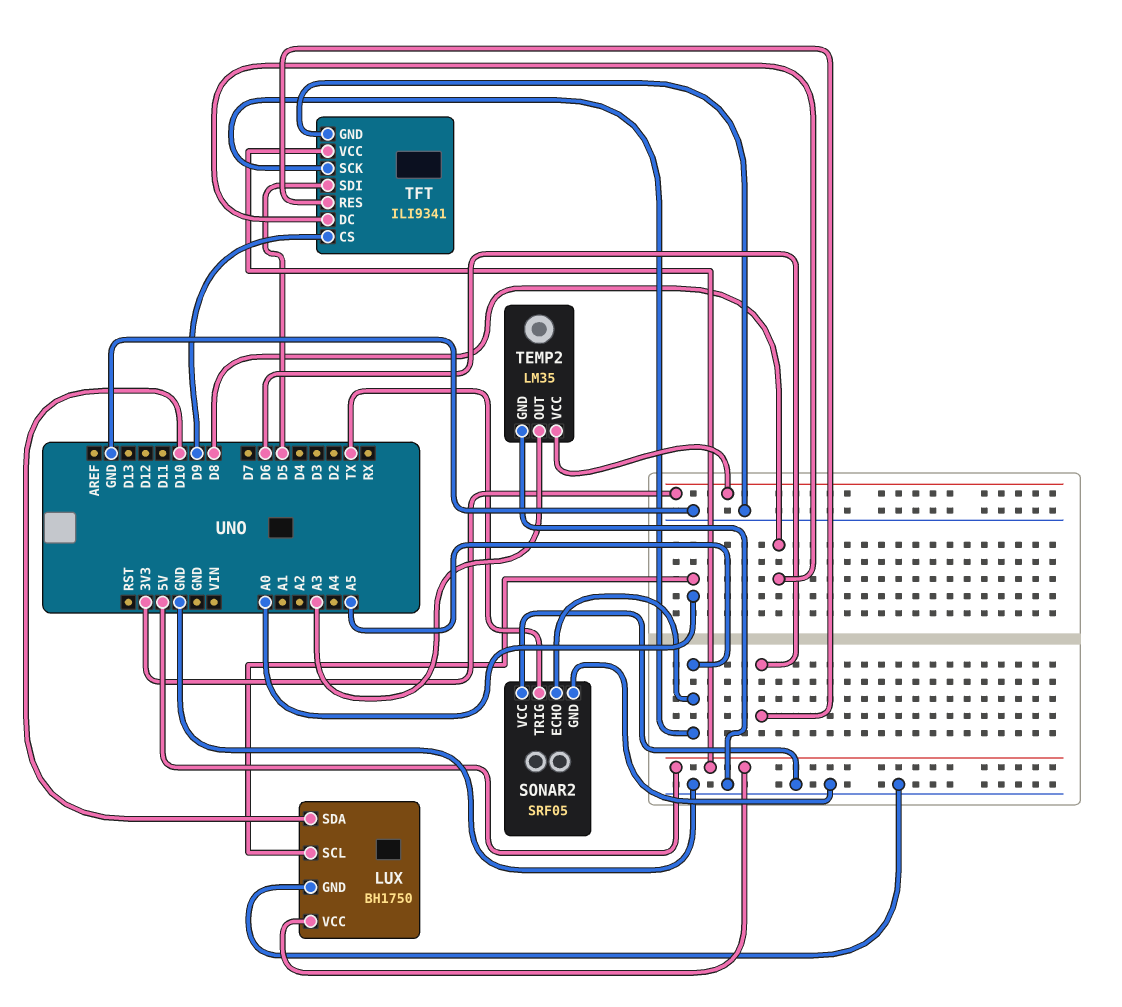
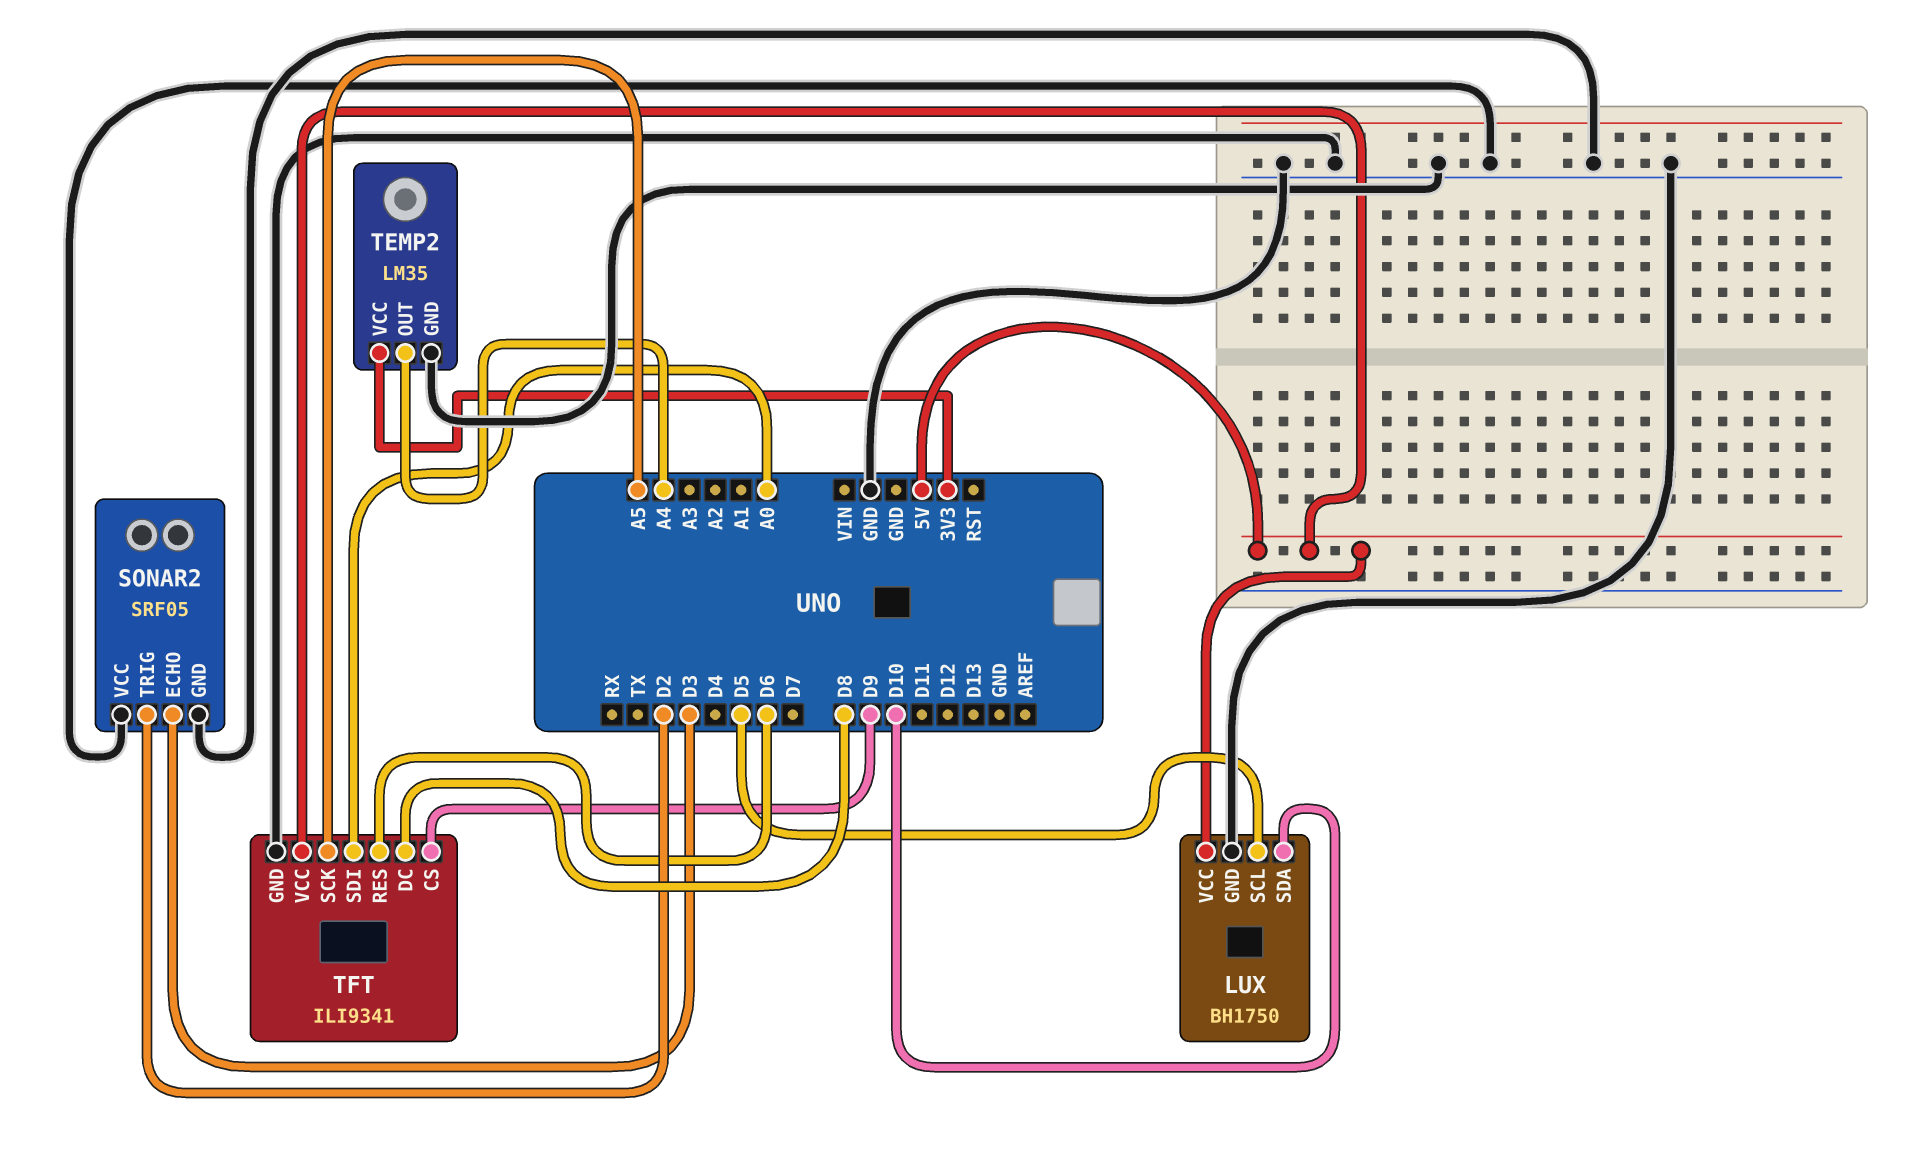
LUX pin SCL: A0 -> D5
SONAR2 pin ECHO: A5 -> D3
SONAR2 pin TRIG: TX -> D2
TEMP2 pin OUT: A3 -> A4
TFT pin SDI: D5 -> A0

